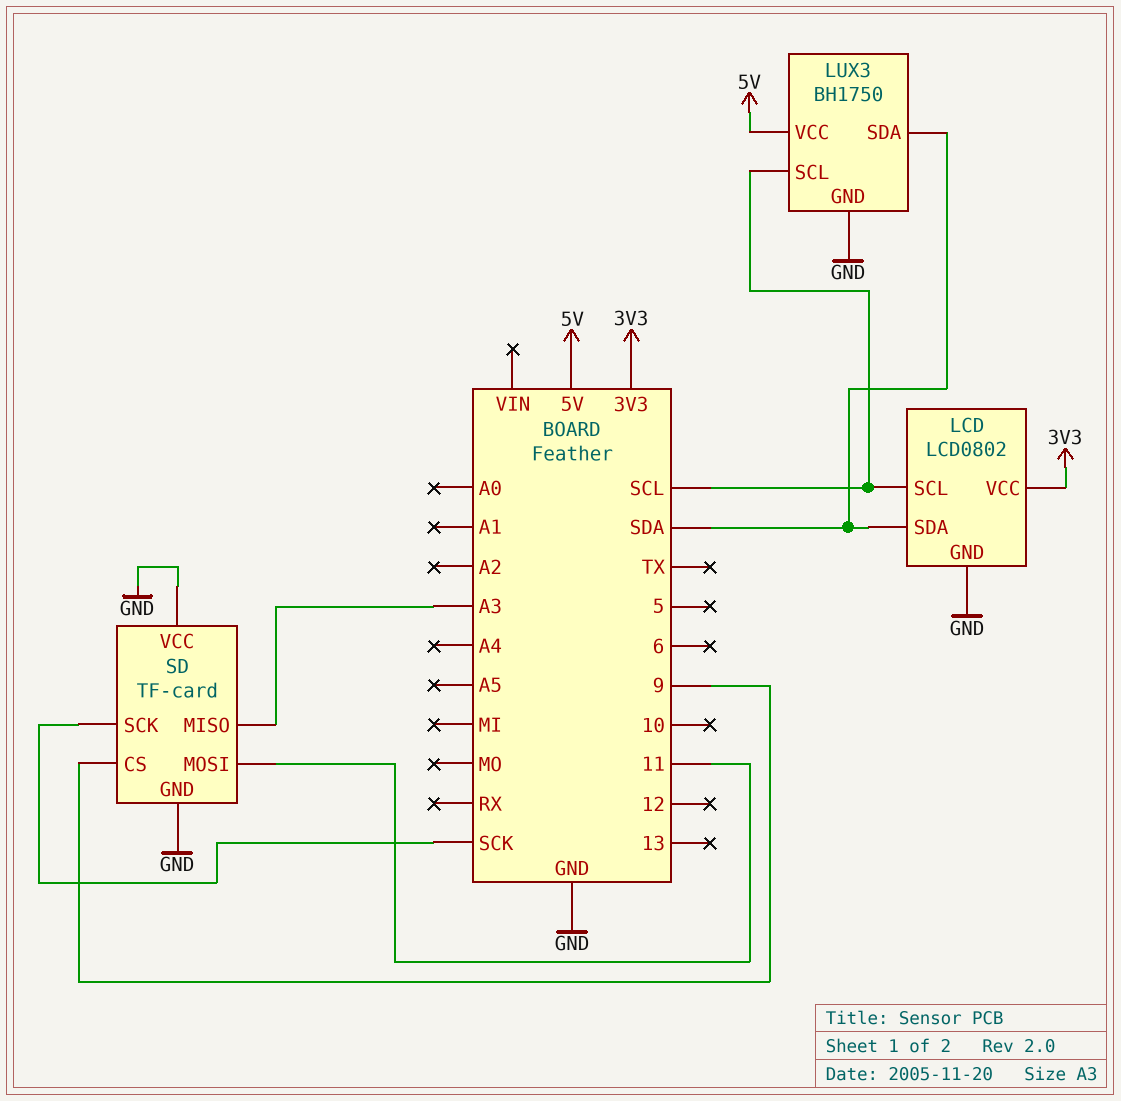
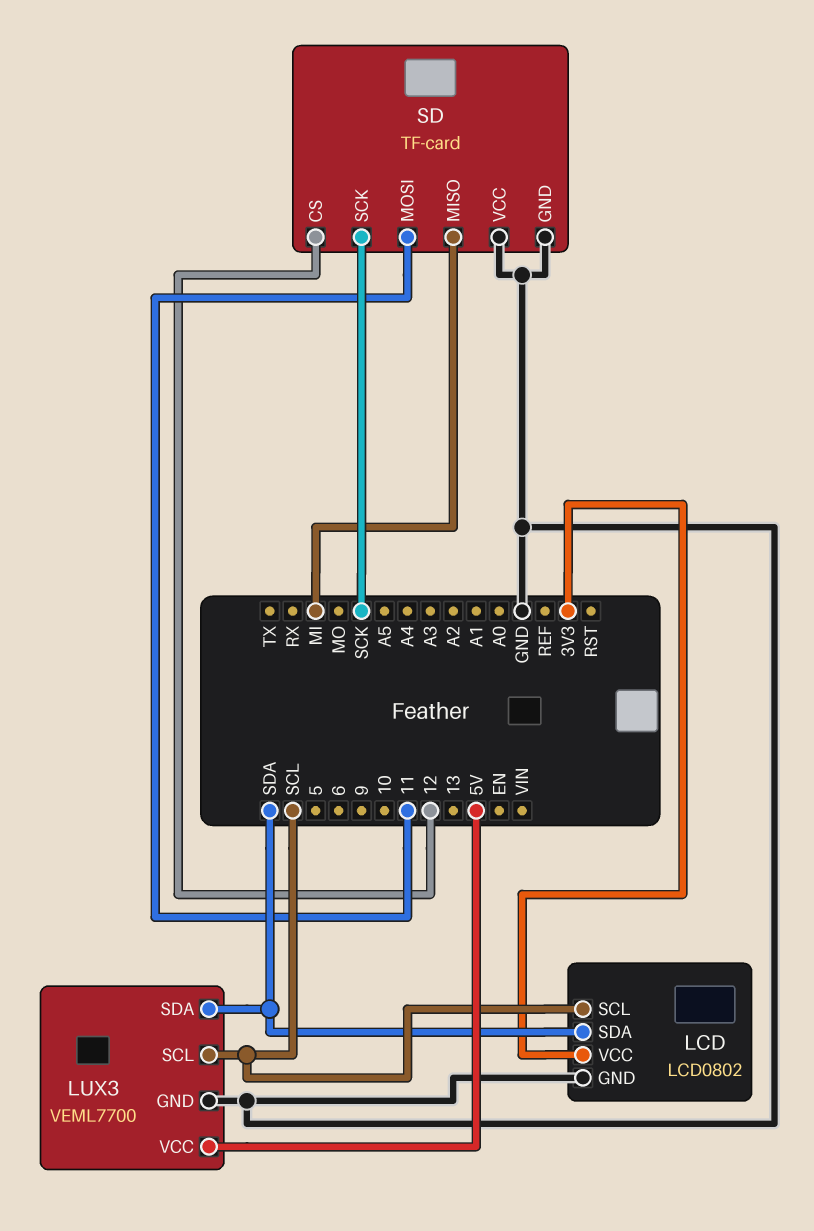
LUX3: BH1750 -> VEML7700
SD pin CS: 9 -> 12
SD pin MISO: A3 -> MI

